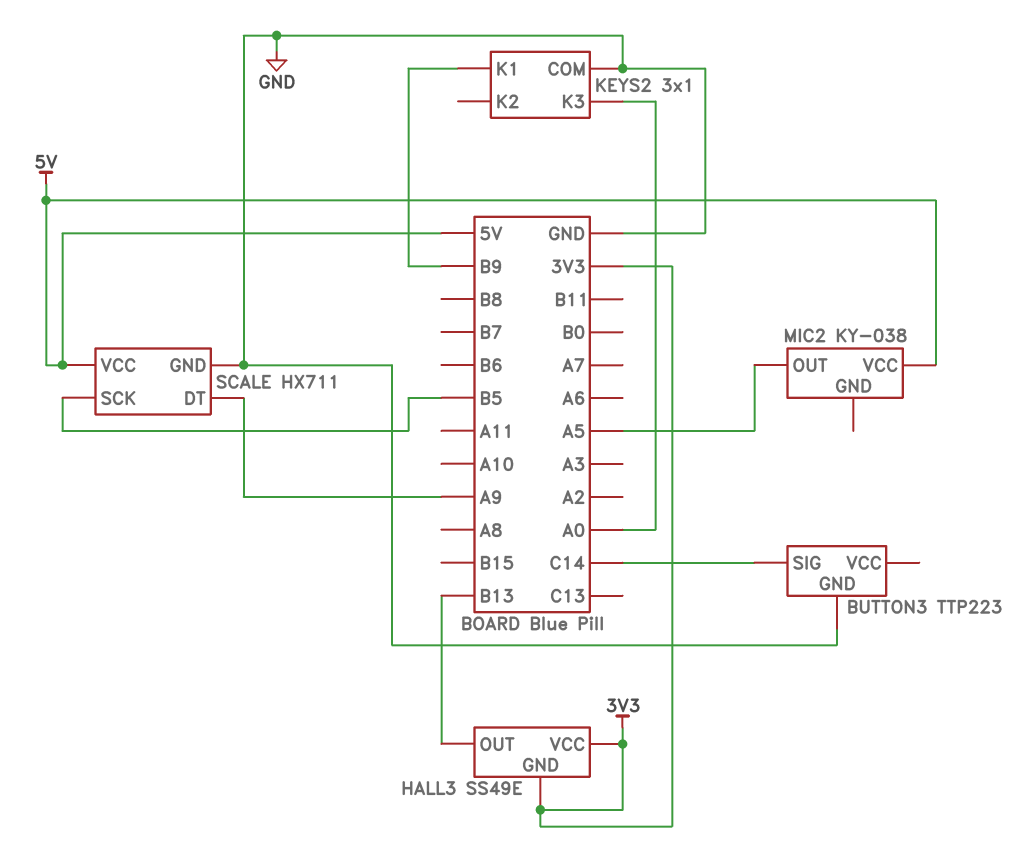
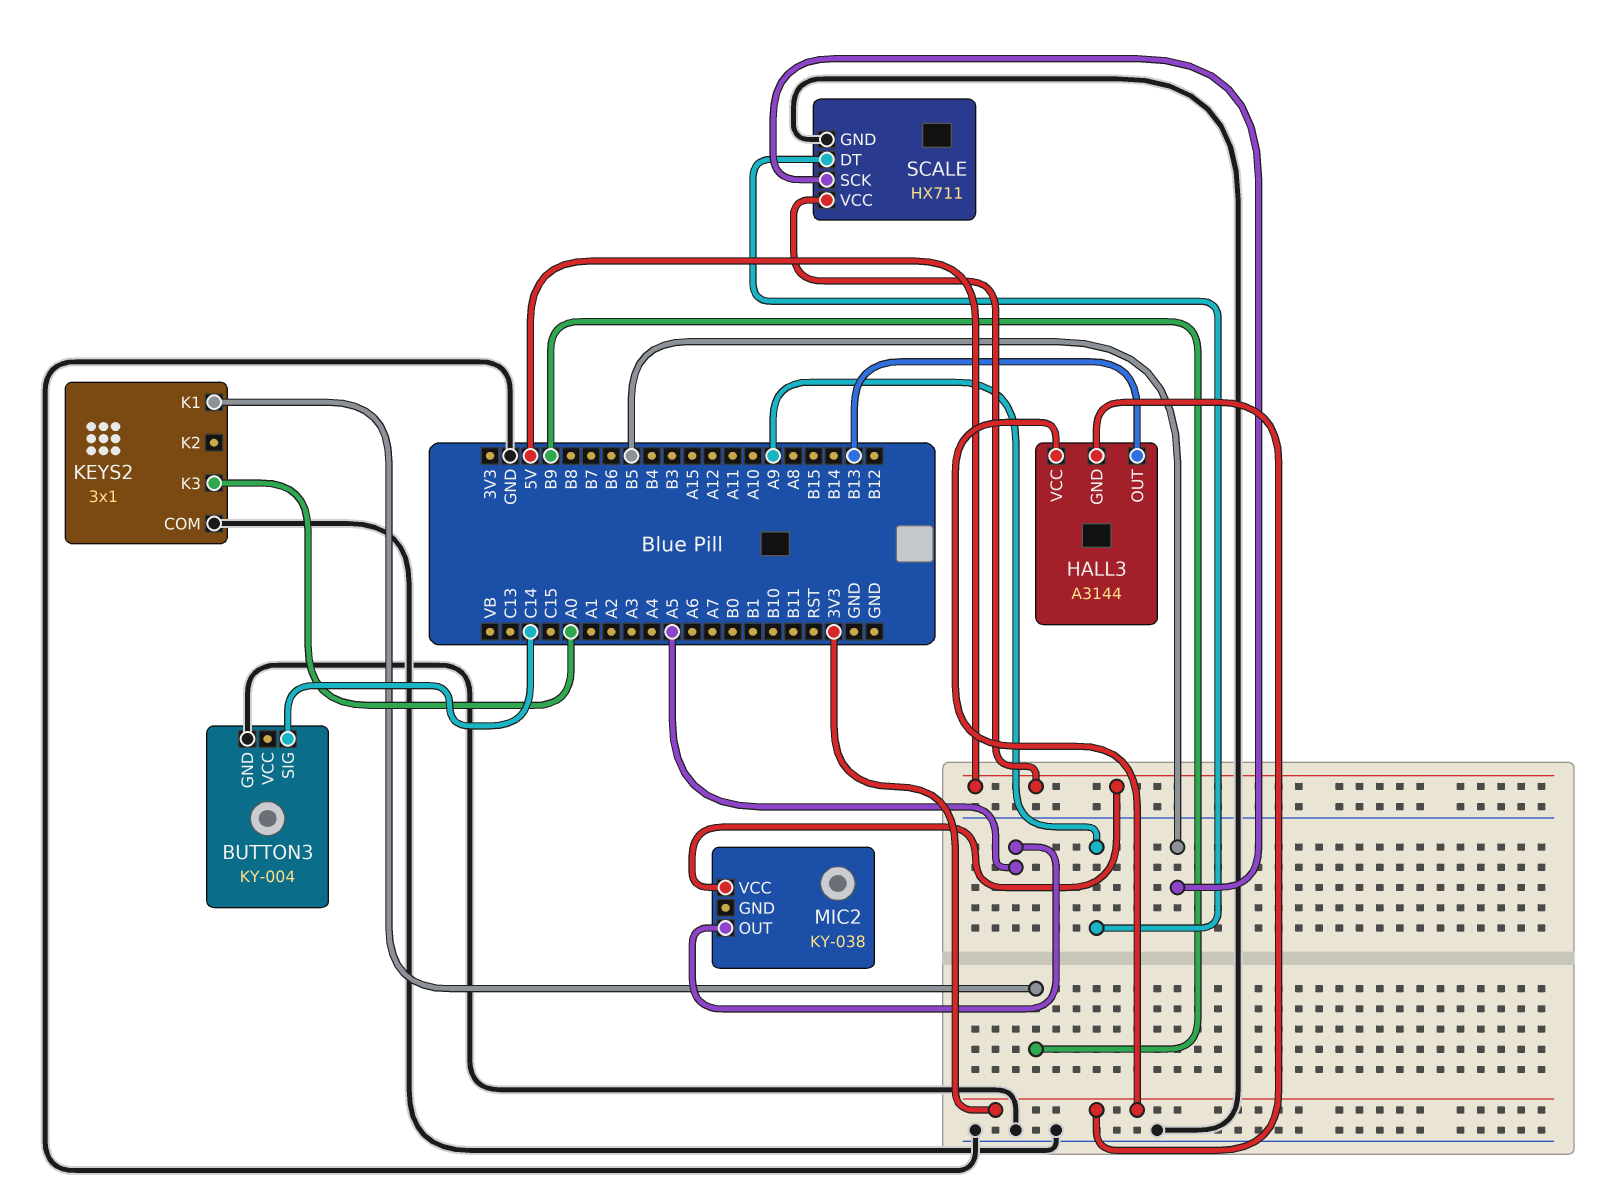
BUTTON3: TTP223 -> KY-004
HALL3: SS49E -> A3144

